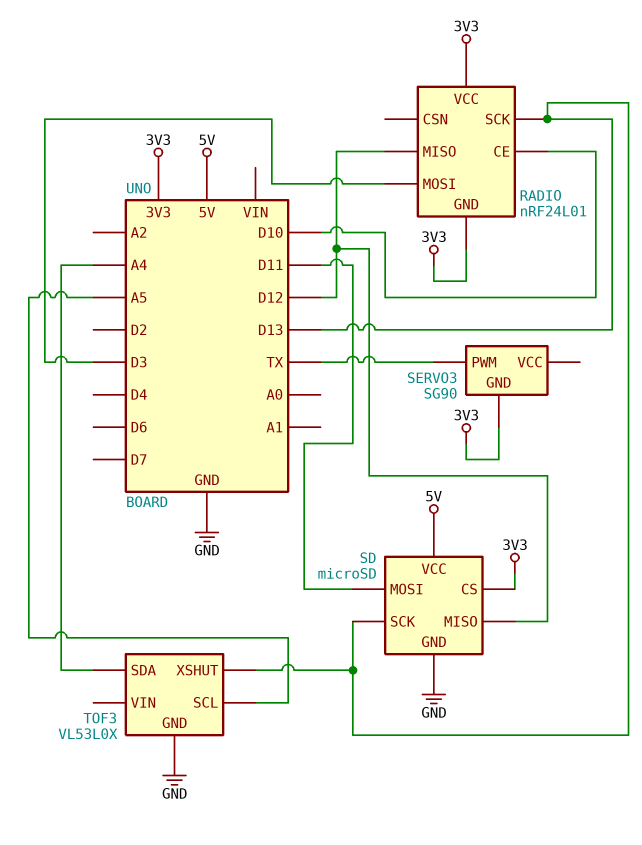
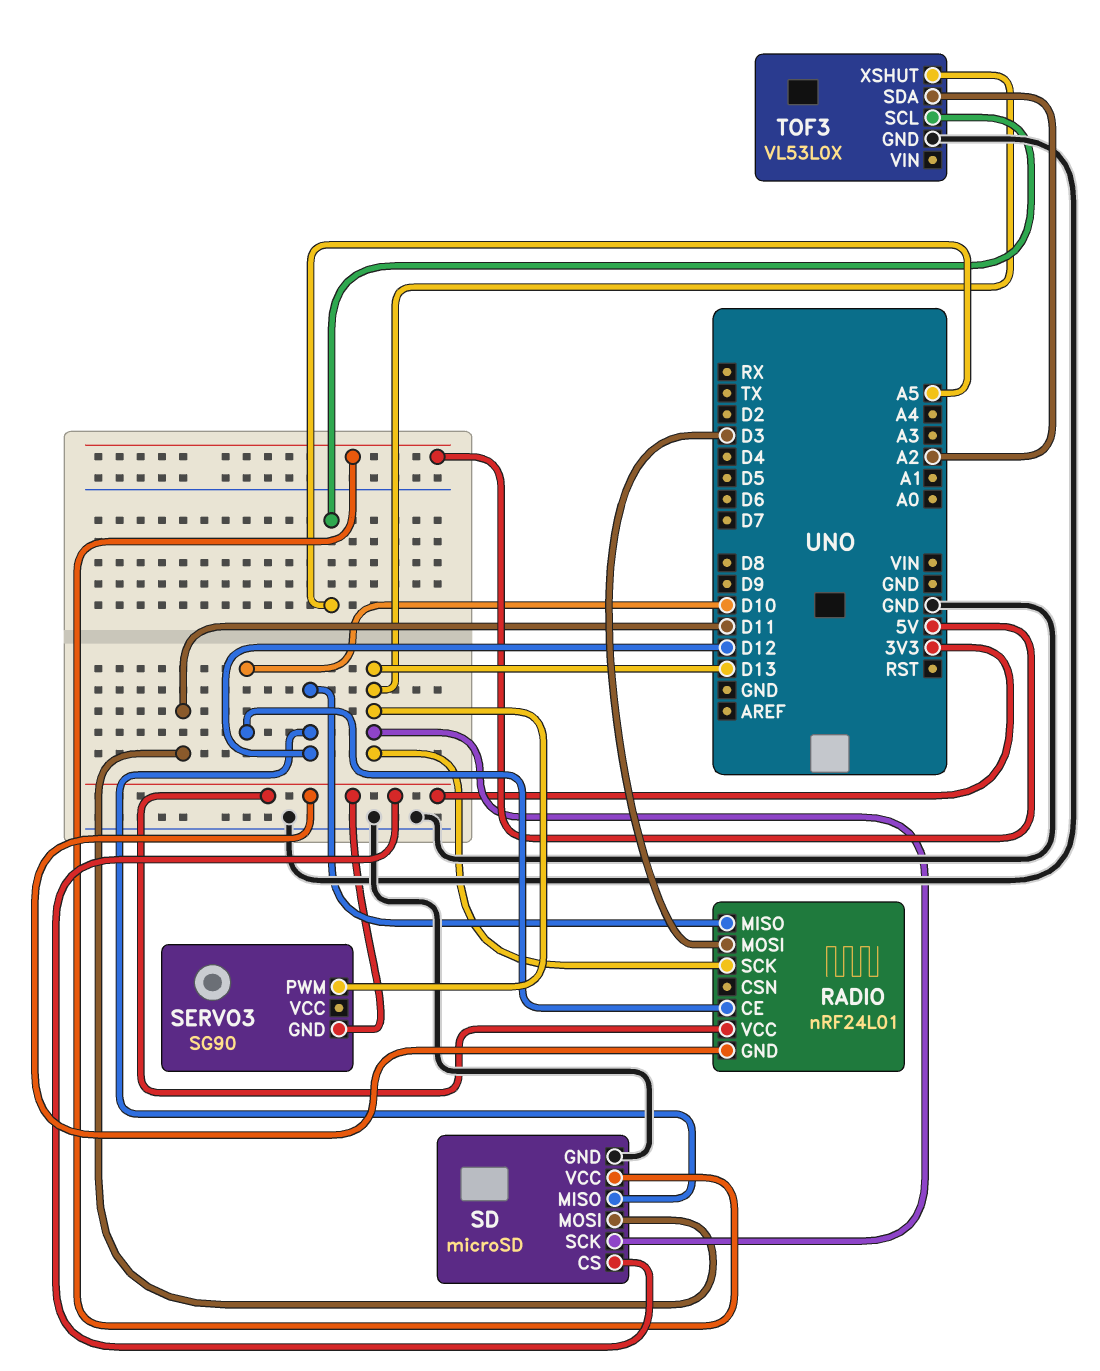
SERVO3 pin PWM: TX -> D13
TOF3 pin SDA: A4 -> A2

